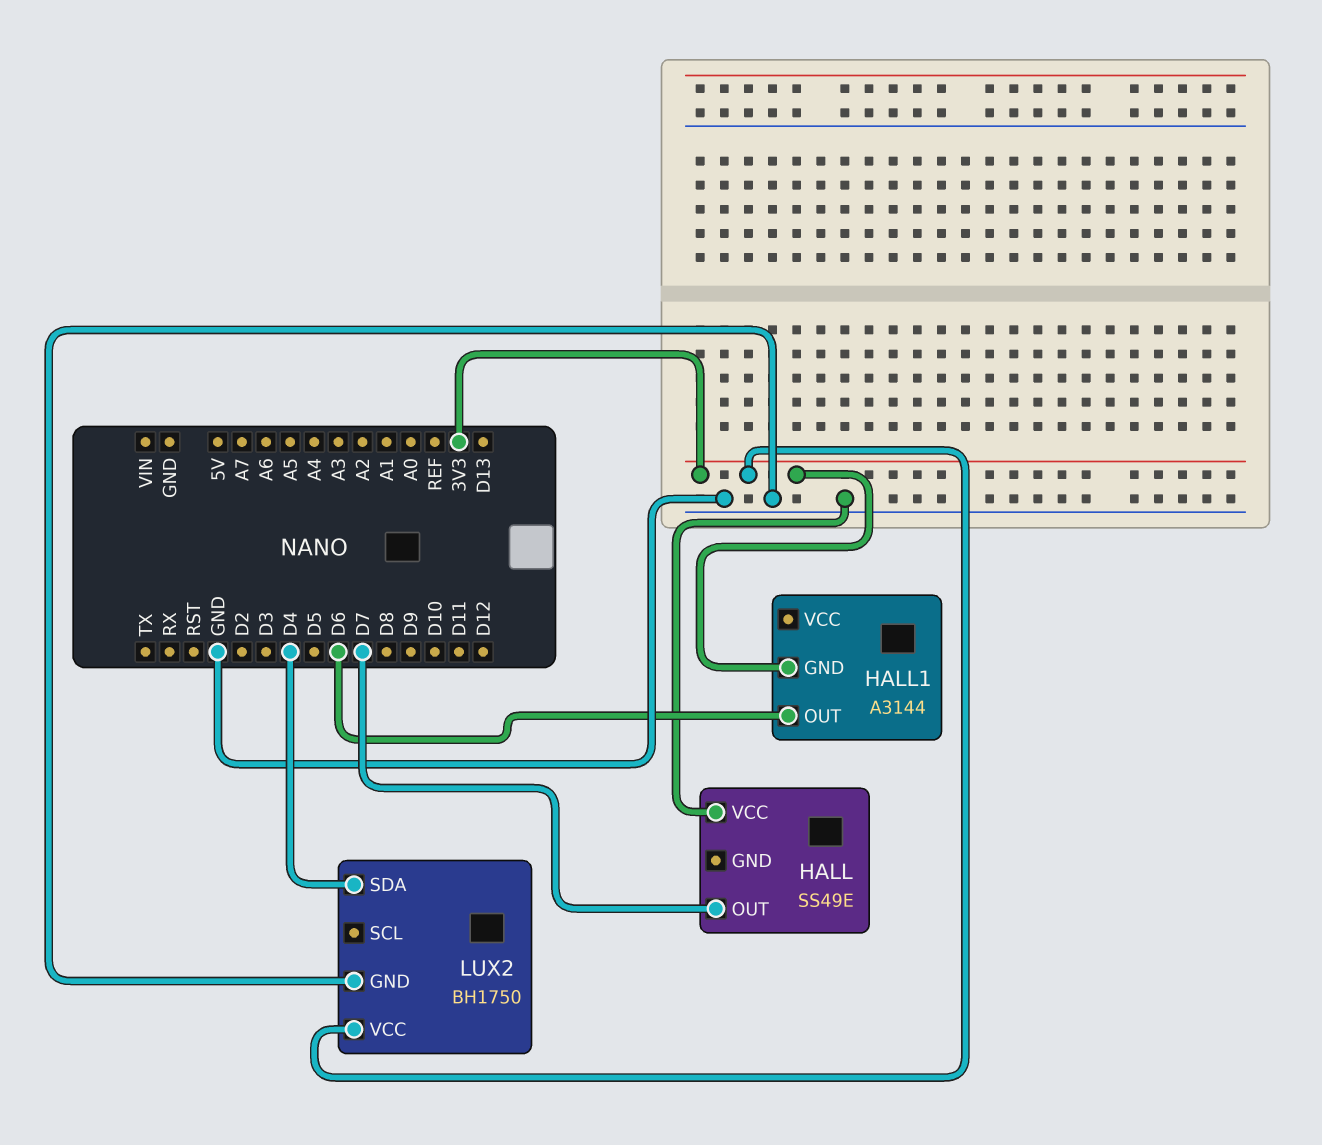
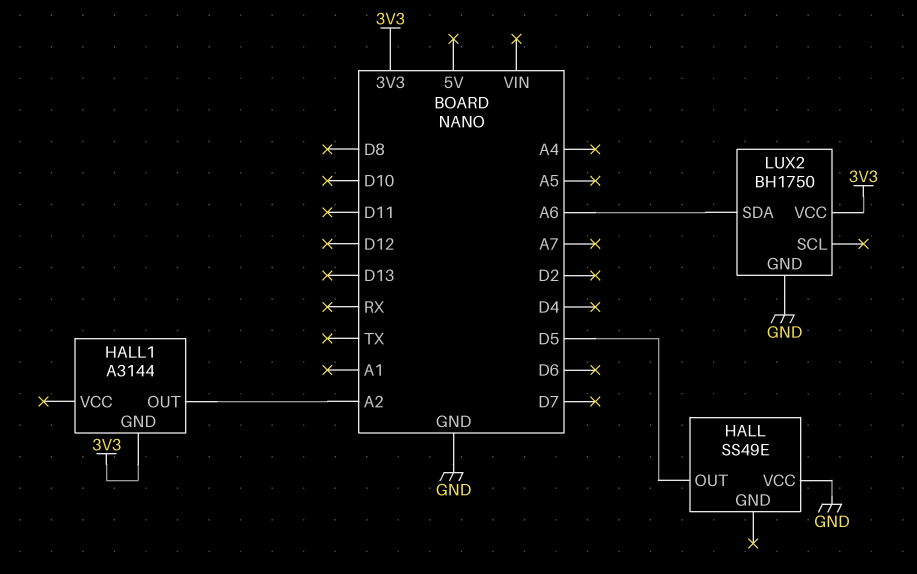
HALL pin OUT: D7 -> D5
HALL1 pin OUT: D6 -> A2
LUX2 pin SDA: D4 -> A6

